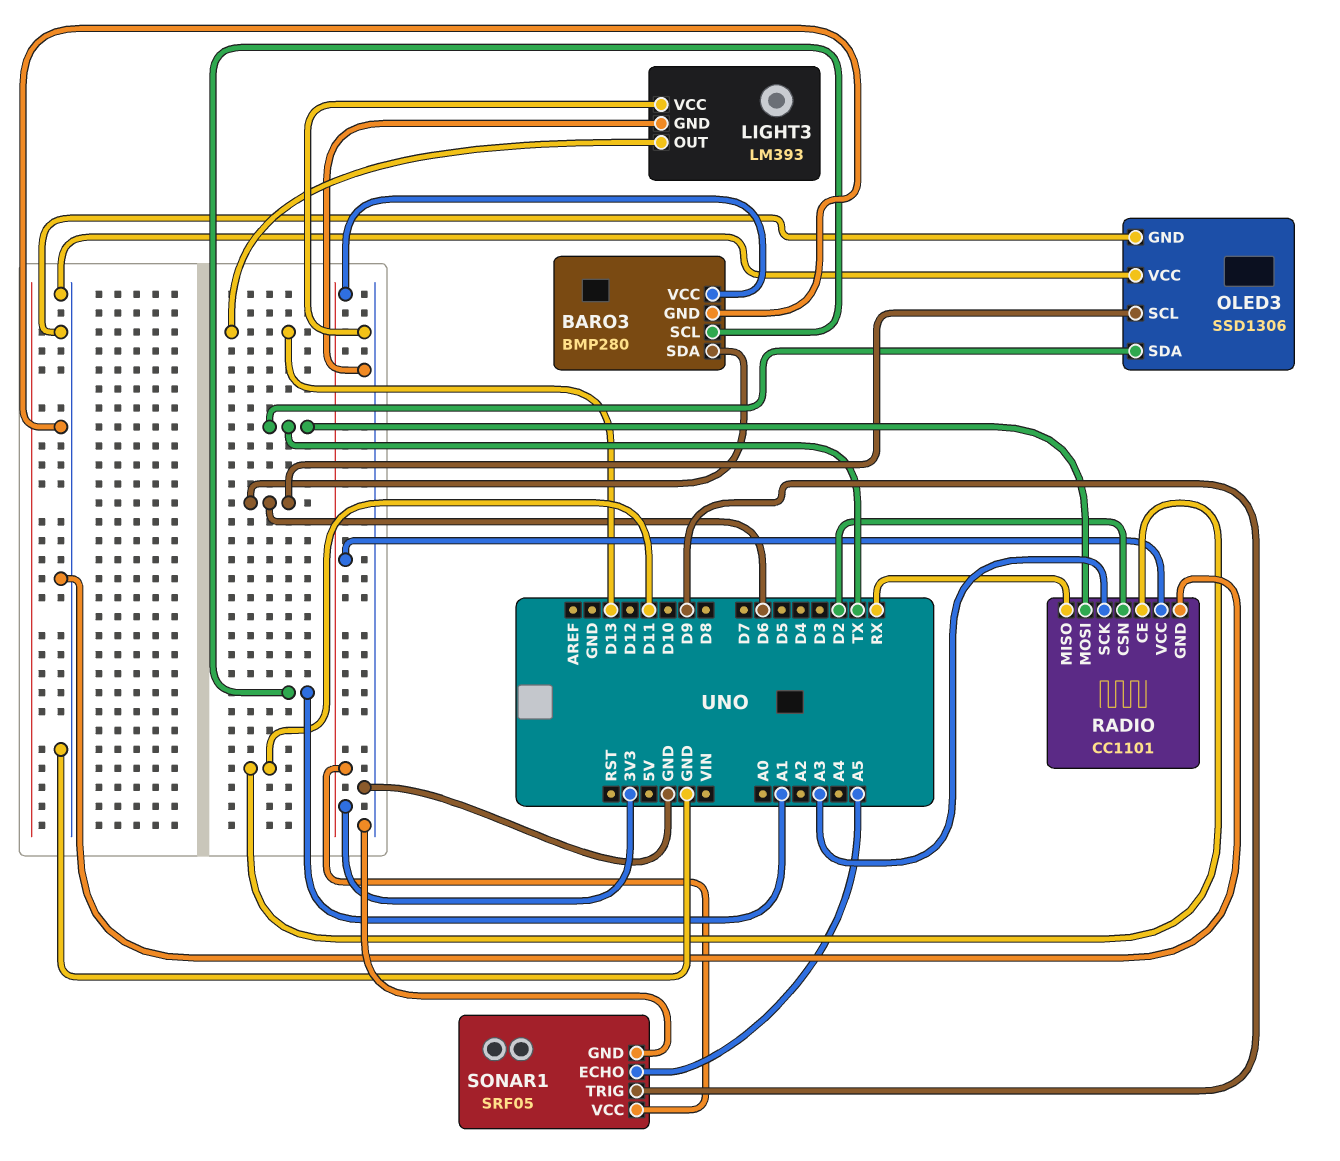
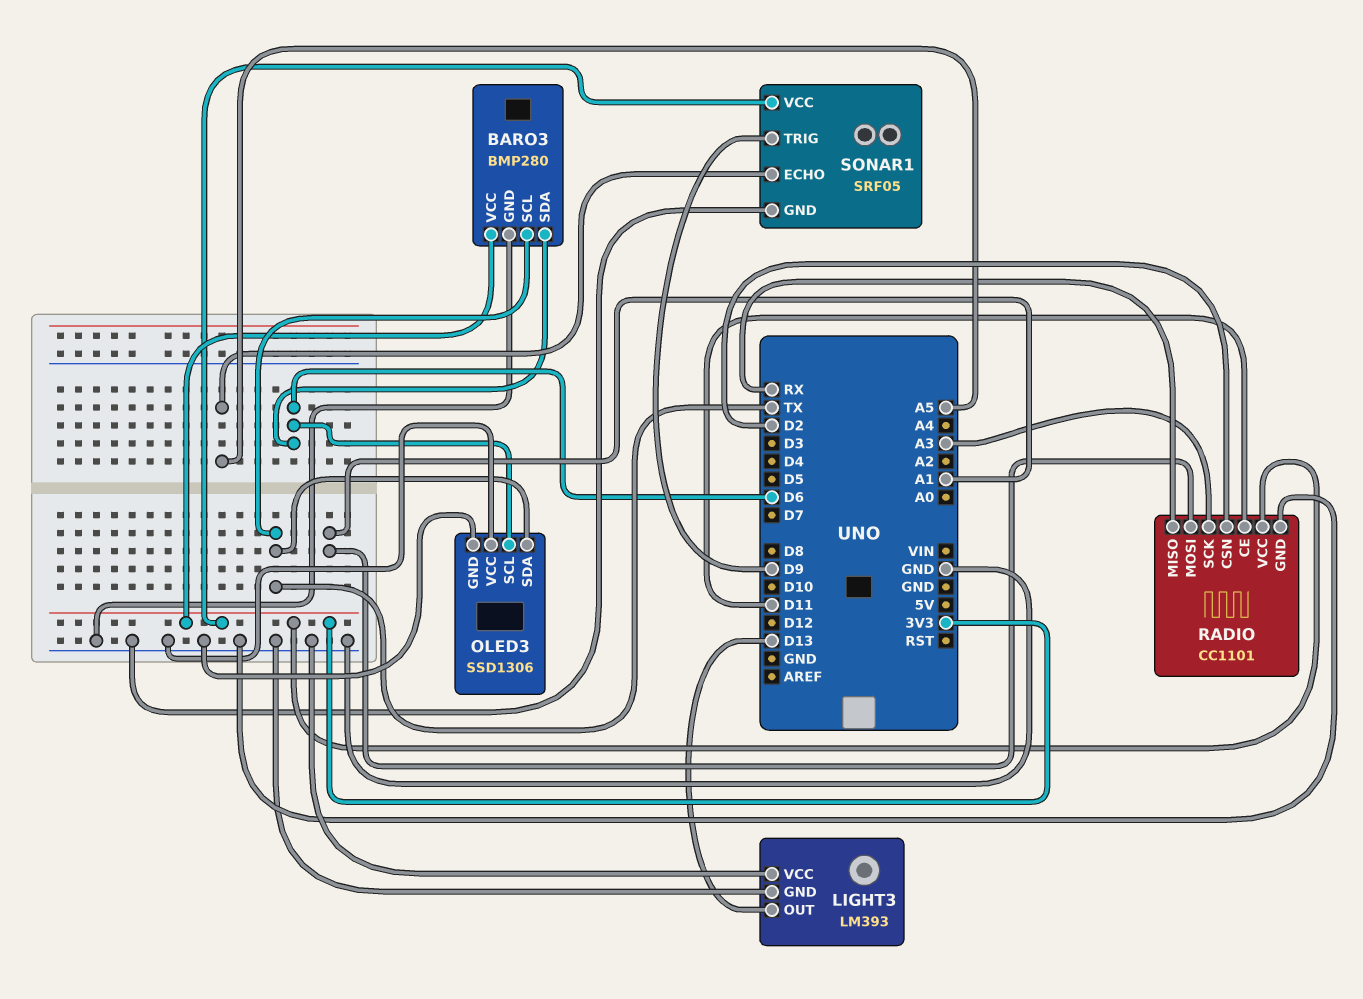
BARO3 pin SCL: A1 -> TX
RADIO pin MOSI: TX -> A1

